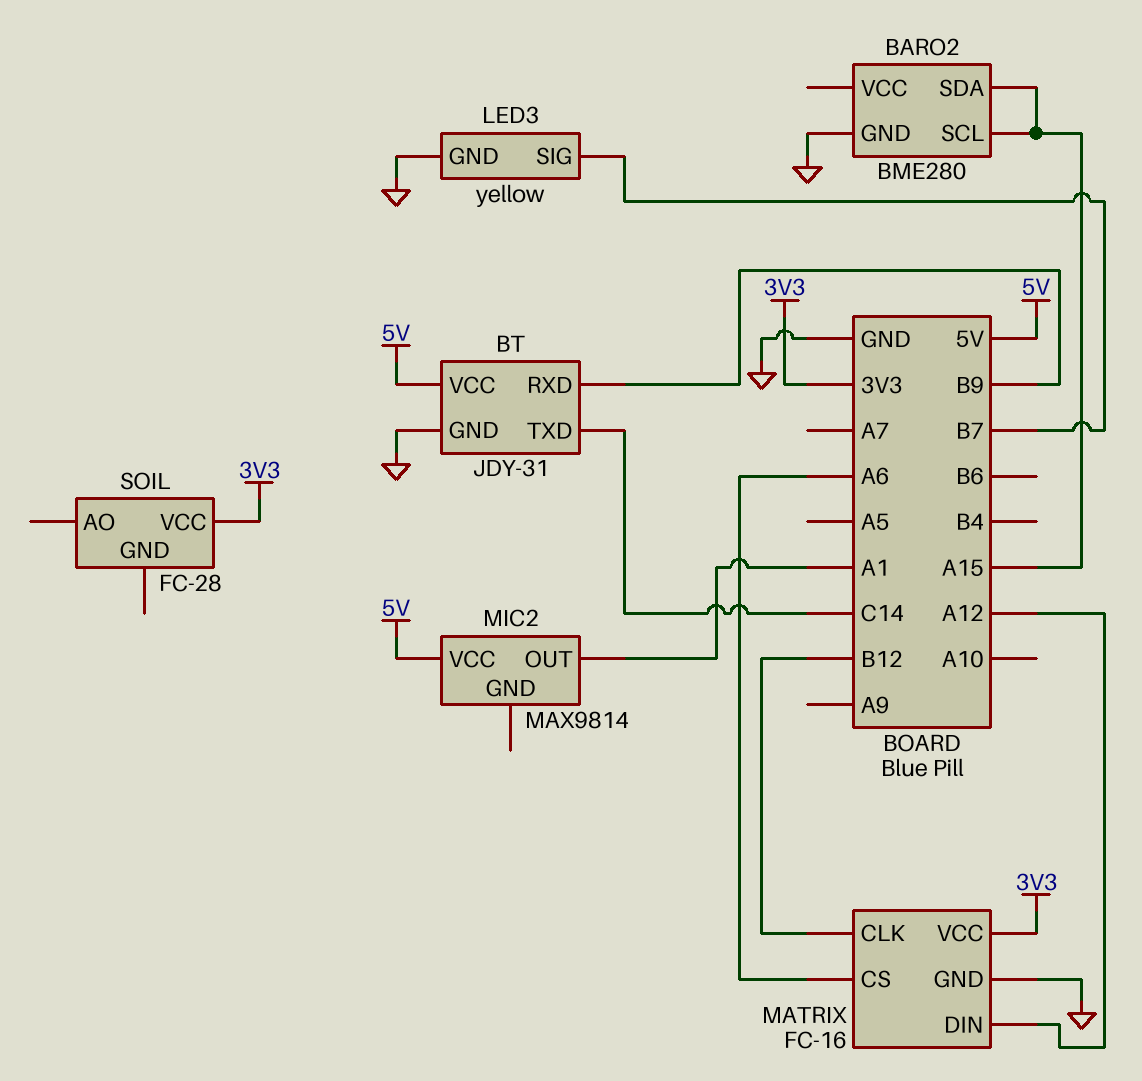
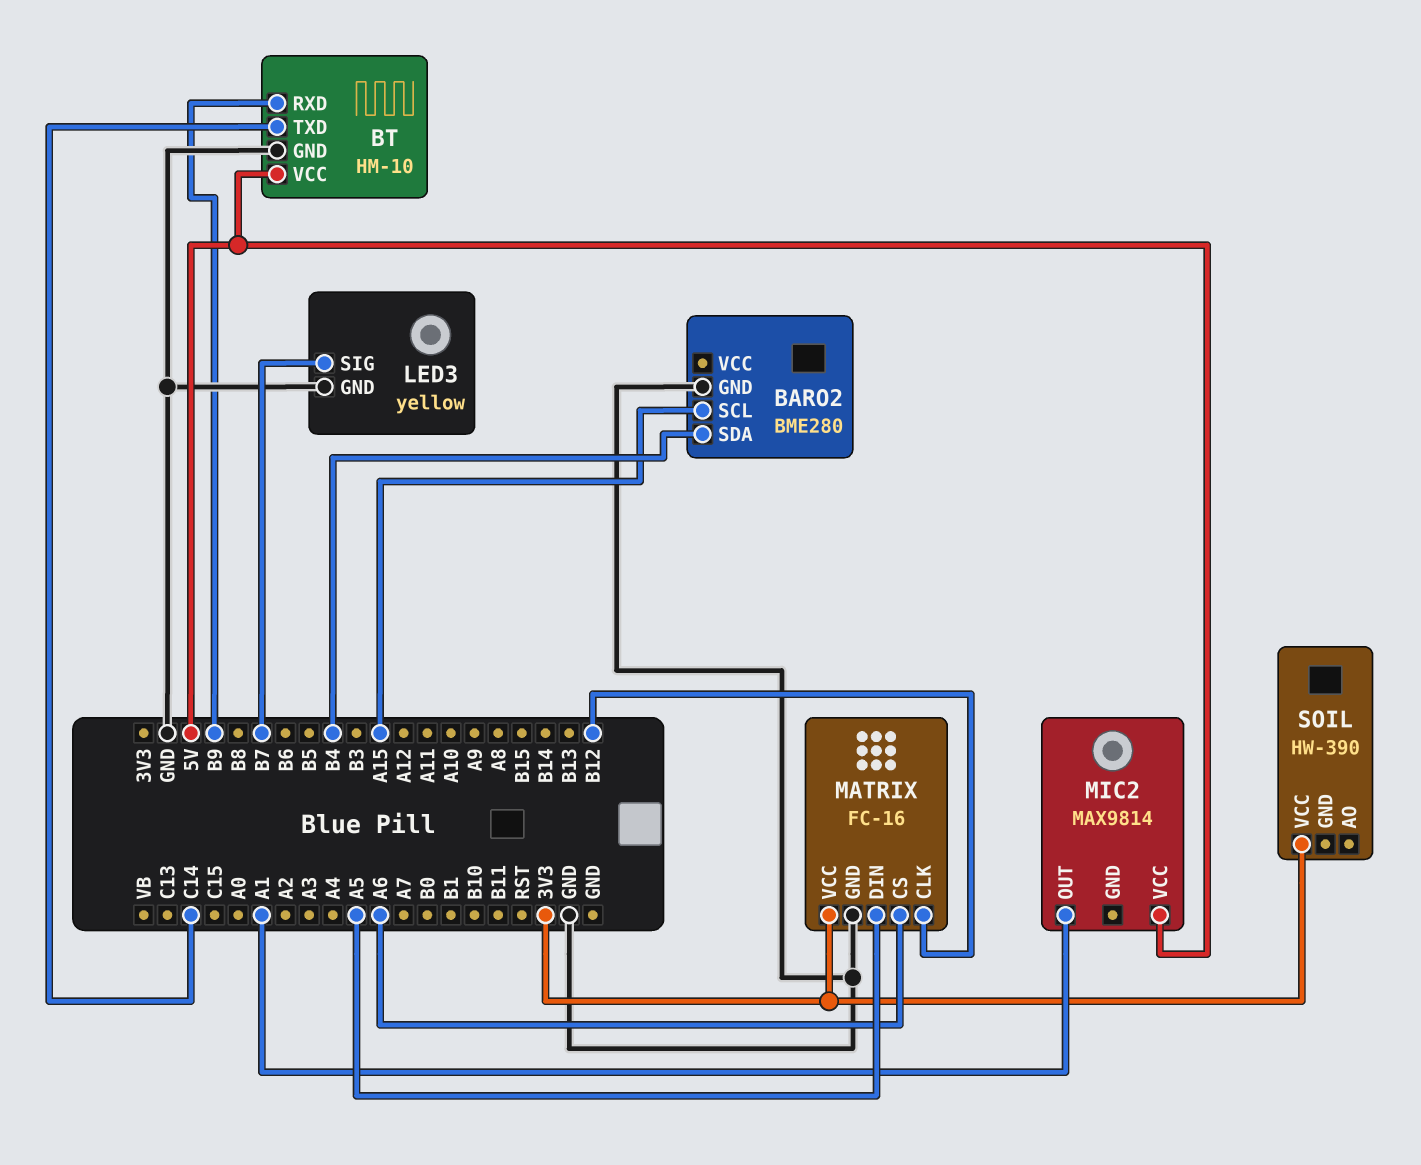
BARO2 pin SDA: A15 -> B4
BT: JDY-31 -> HM-10
MATRIX pin DIN: A12 -> A5
SOIL: FC-28 -> HW-390

